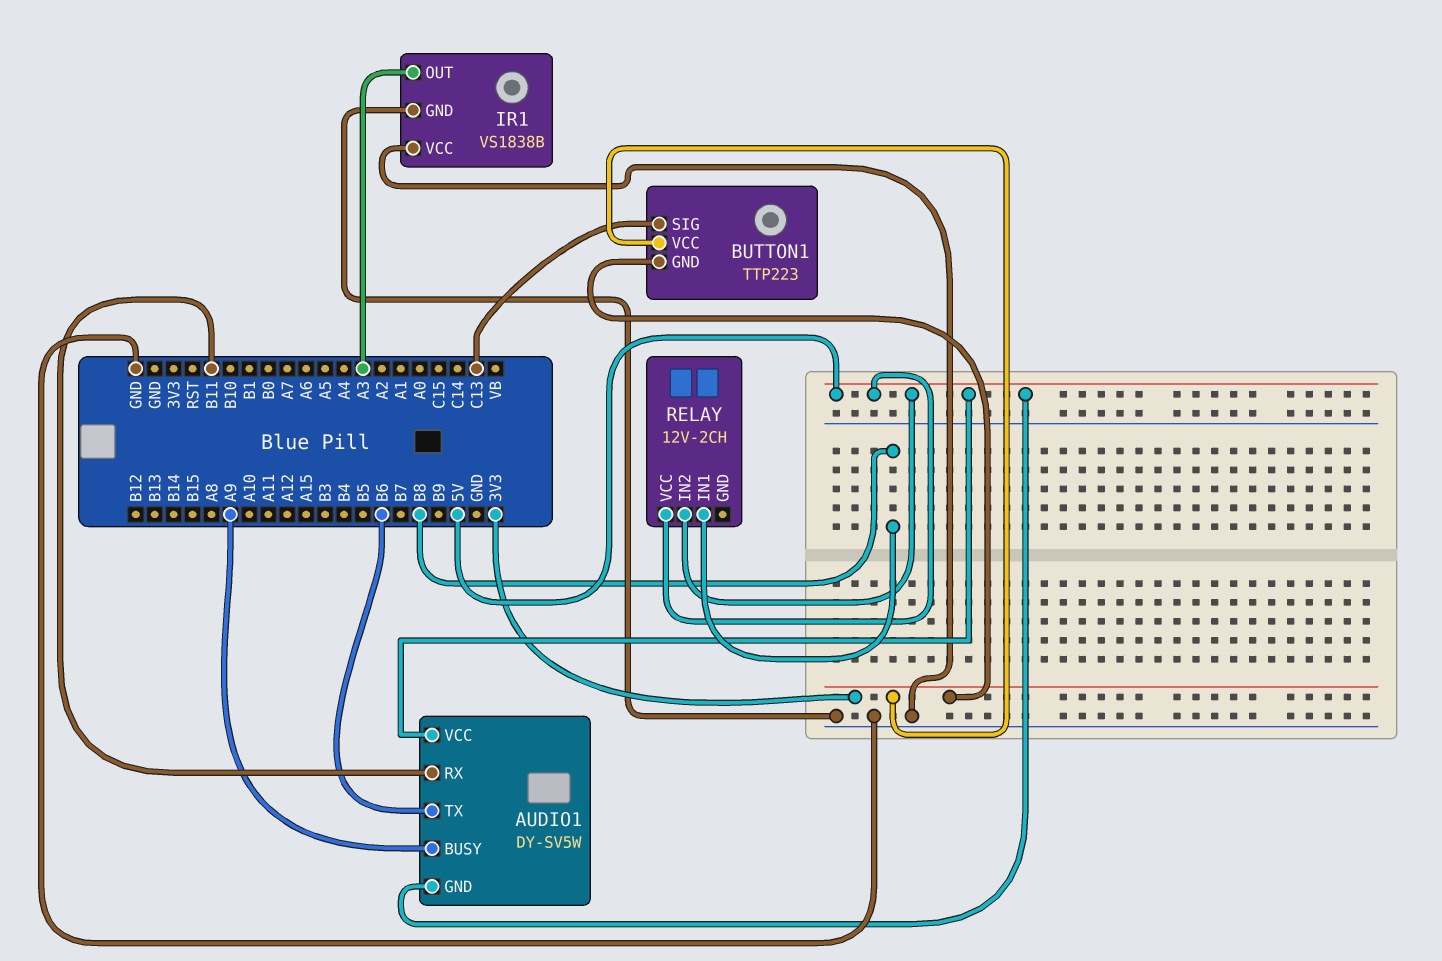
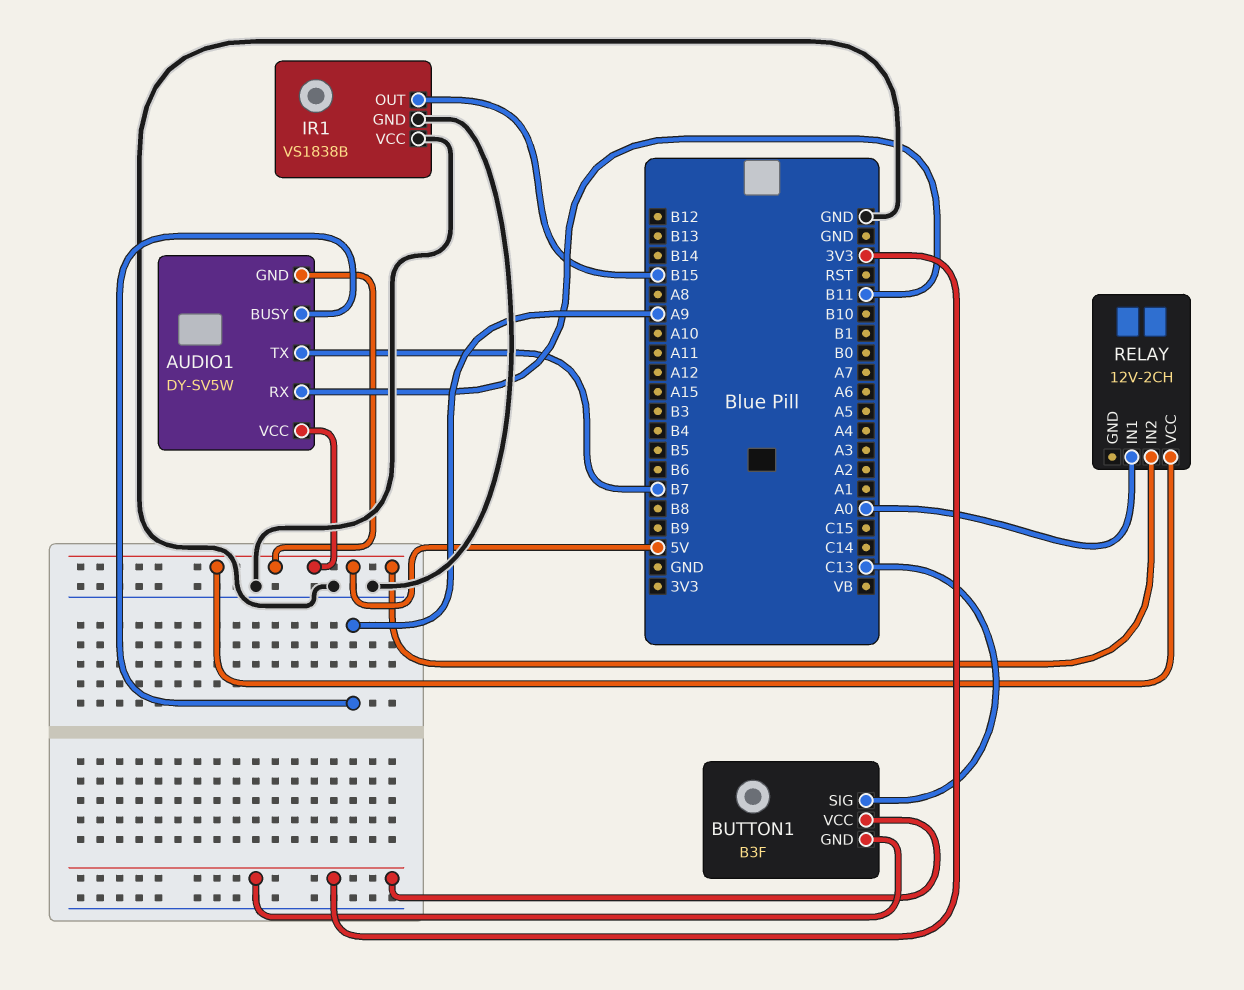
AUDIO1 pin TX: B6 -> B7
BUTTON1: TTP223 -> B3F
IR1 pin OUT: A3 -> B15
RELAY pin IN1: B8 -> A0

